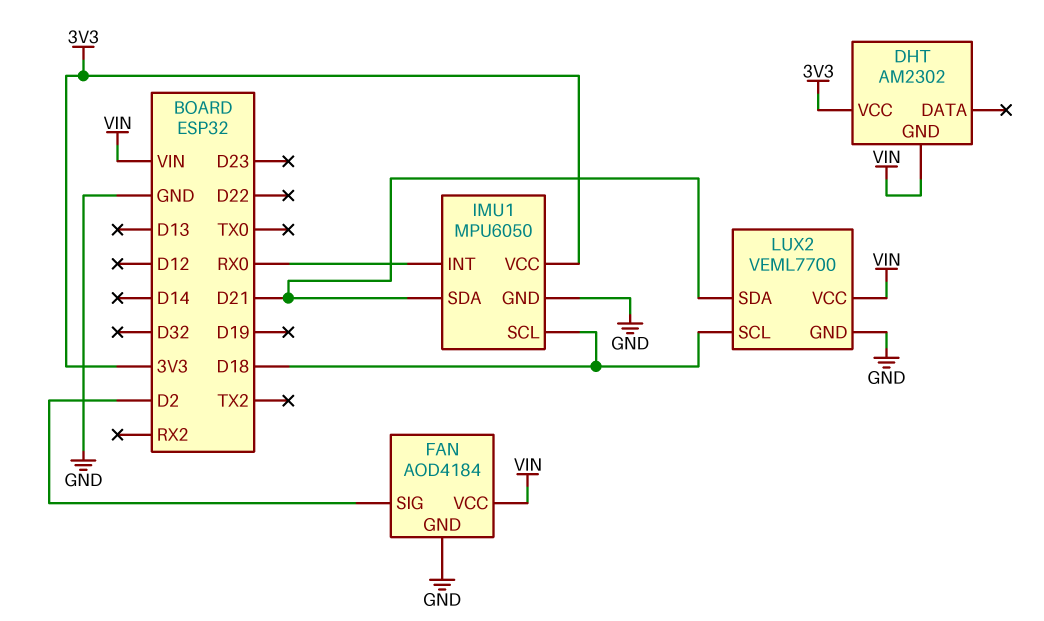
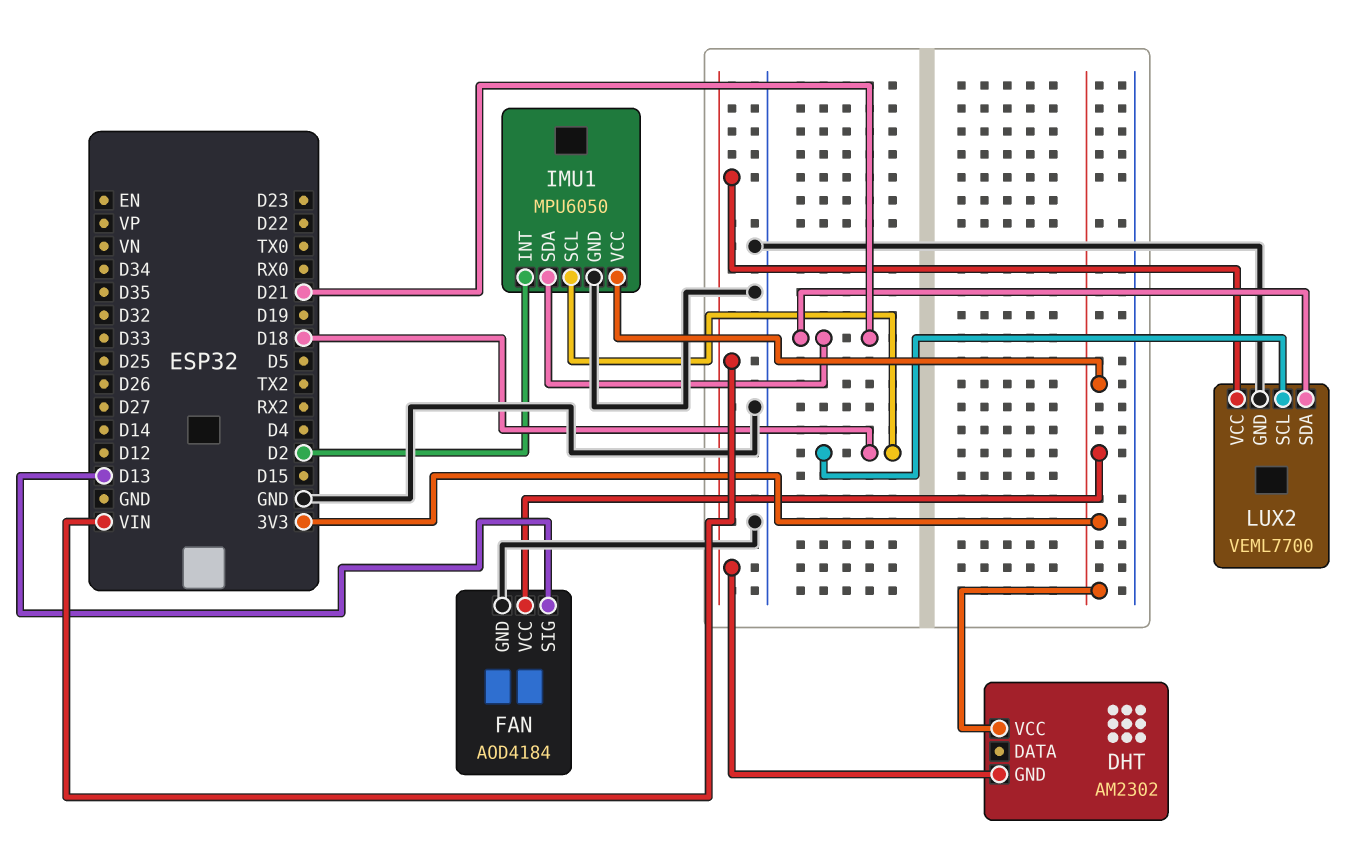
FAN pin SIG: D2 -> D13
FAN pin VCC: VIN -> 3V3
IMU1 pin INT: RX0 -> D2

